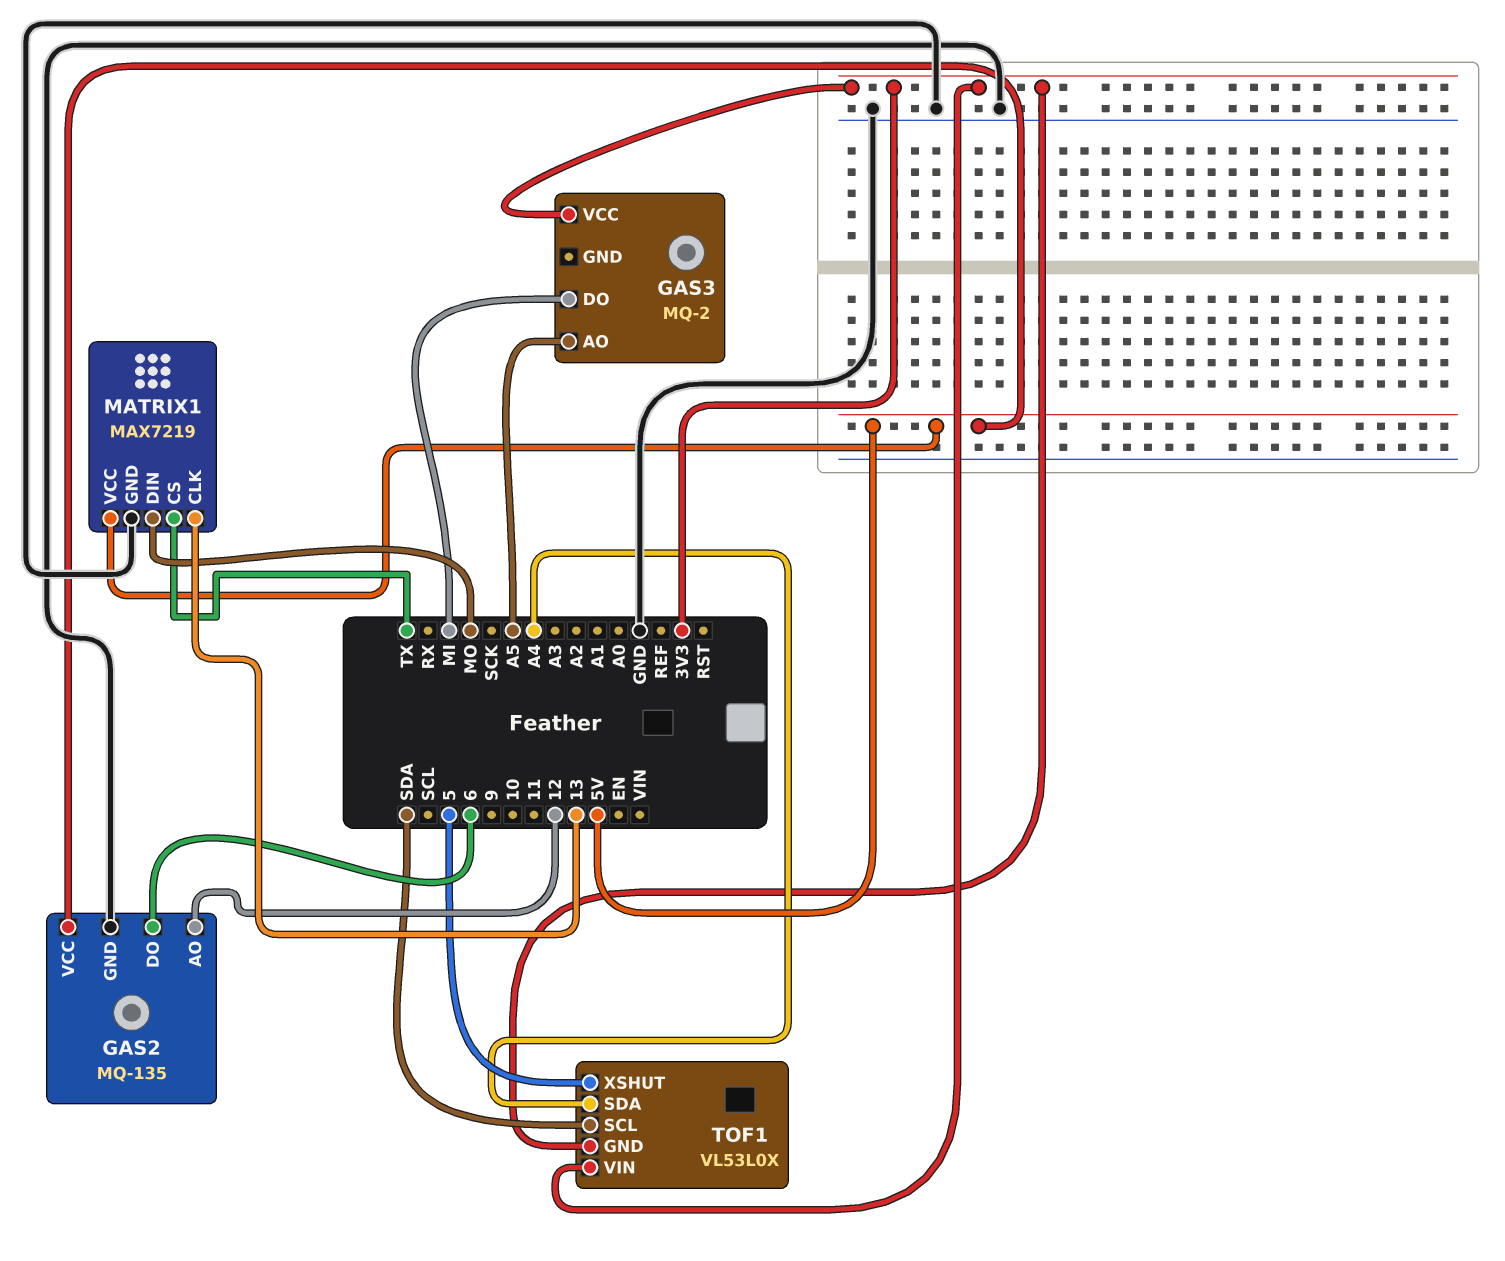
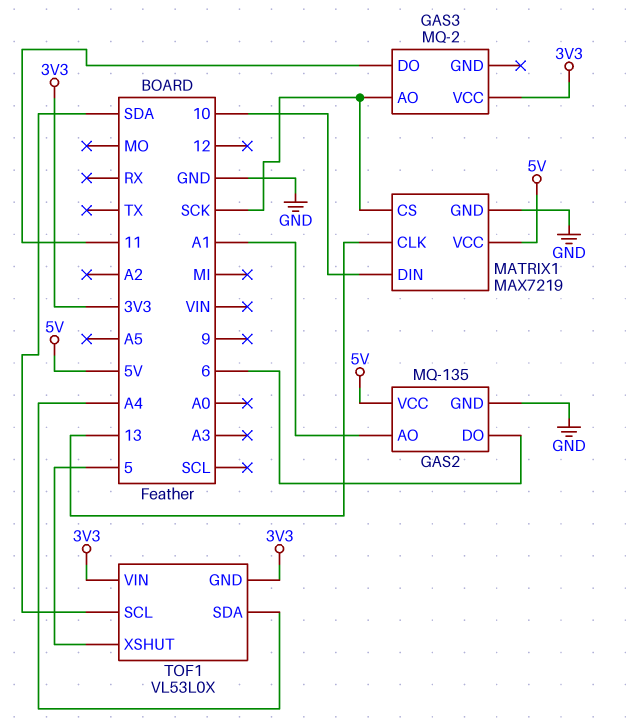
GAS2 pin AO: 12 -> A1
GAS3 pin AO: A5 -> SCK
GAS3 pin DO: MI -> 11
MATRIX1 pin CS: TX -> SCK
MATRIX1 pin DIN: MO -> 10

